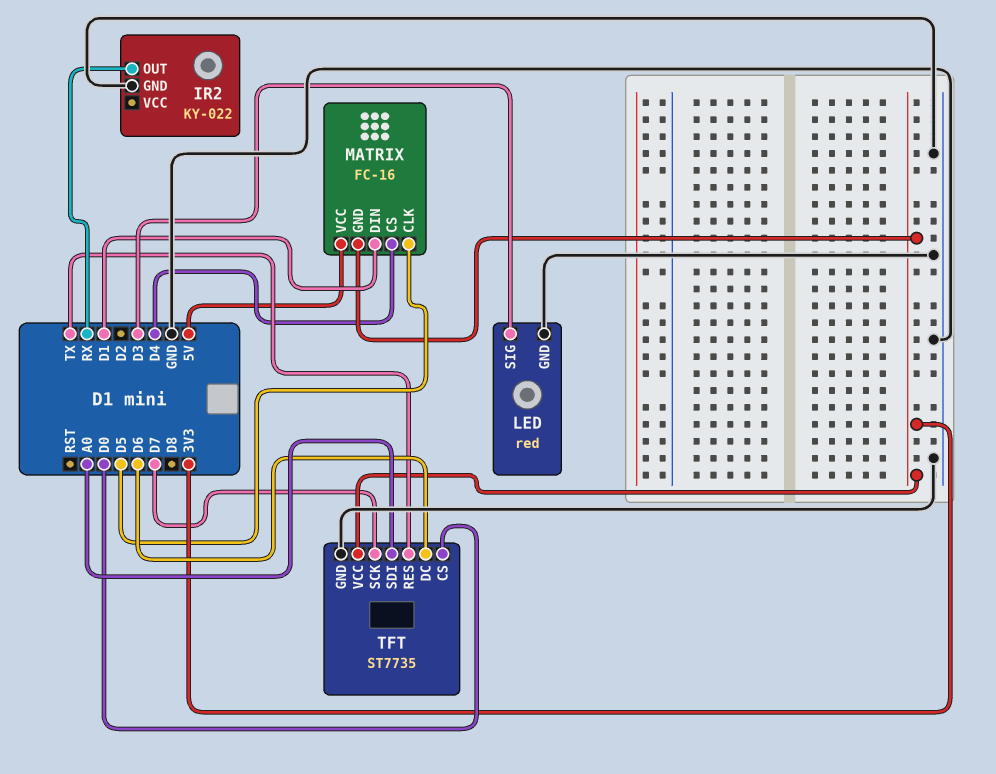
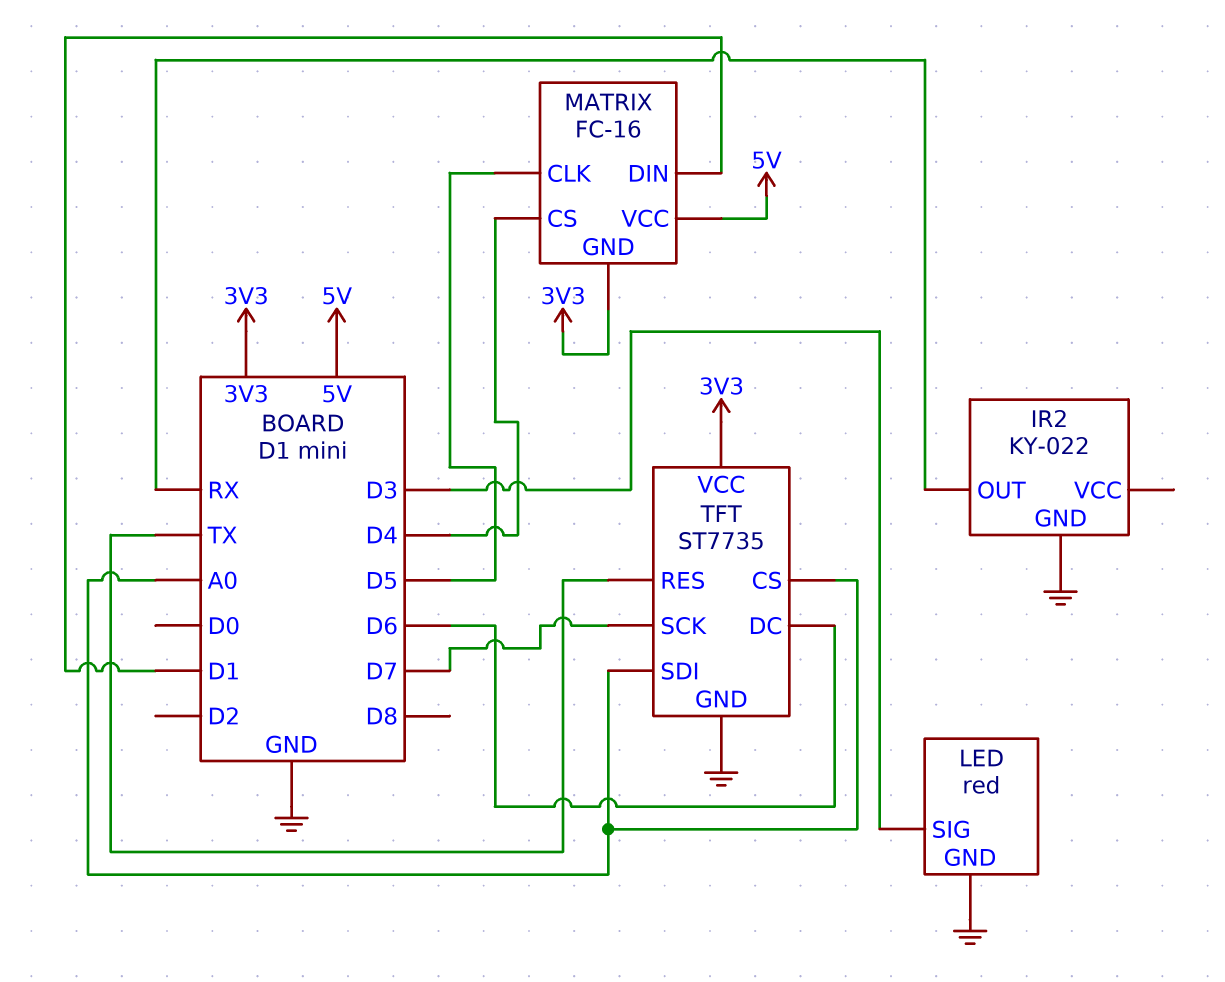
TFT pin CS: D0 -> A0

